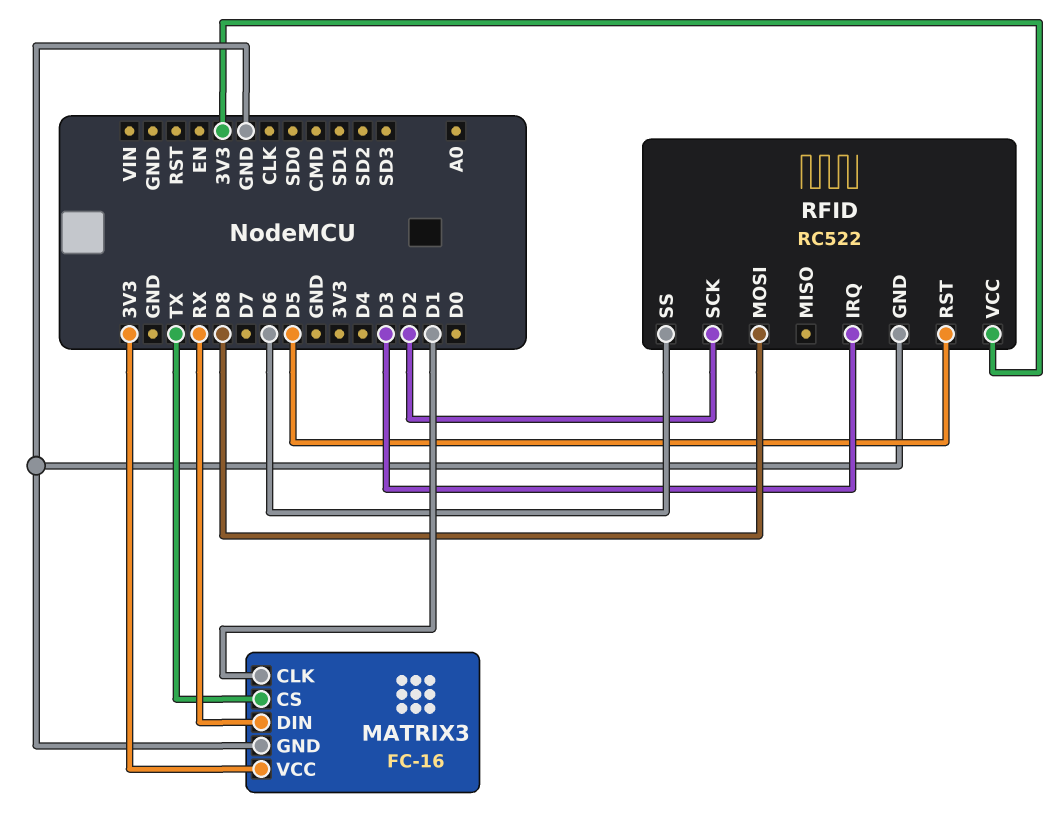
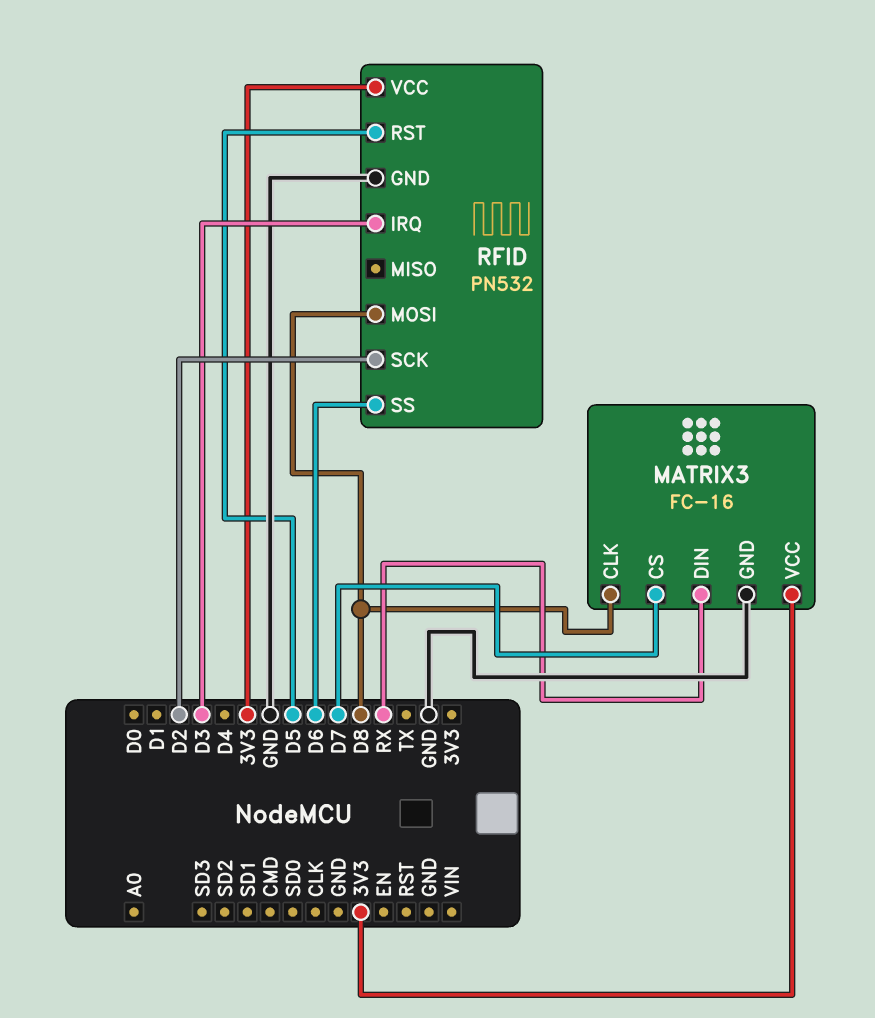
MATRIX3 pin CLK: D1 -> D8
MATRIX3 pin CS: TX -> D7
RFID: RC522 -> PN532

